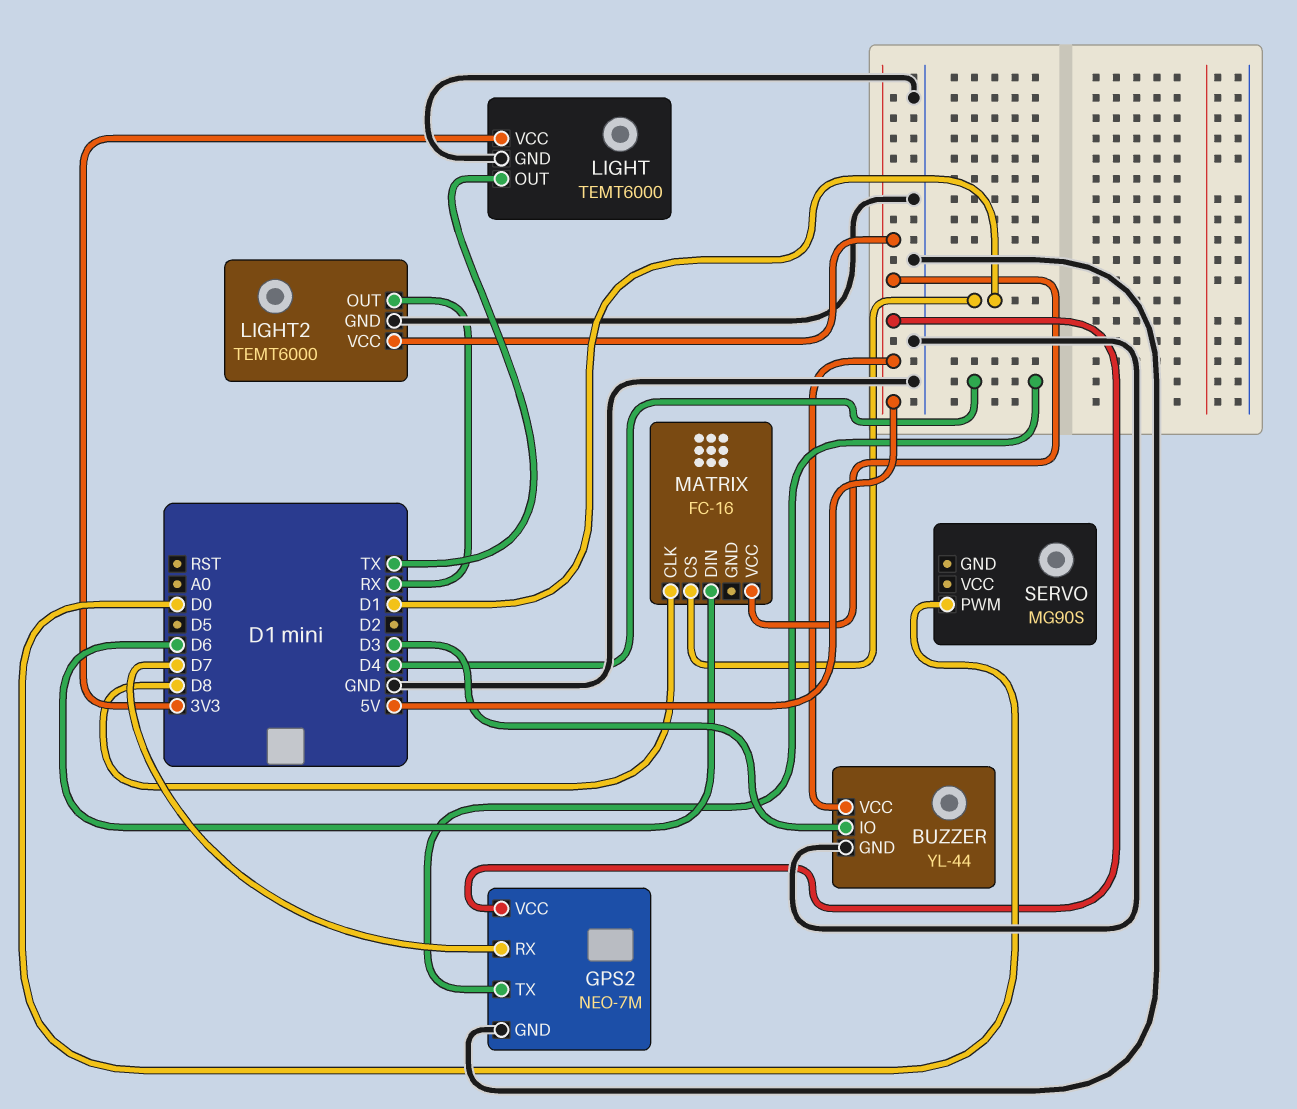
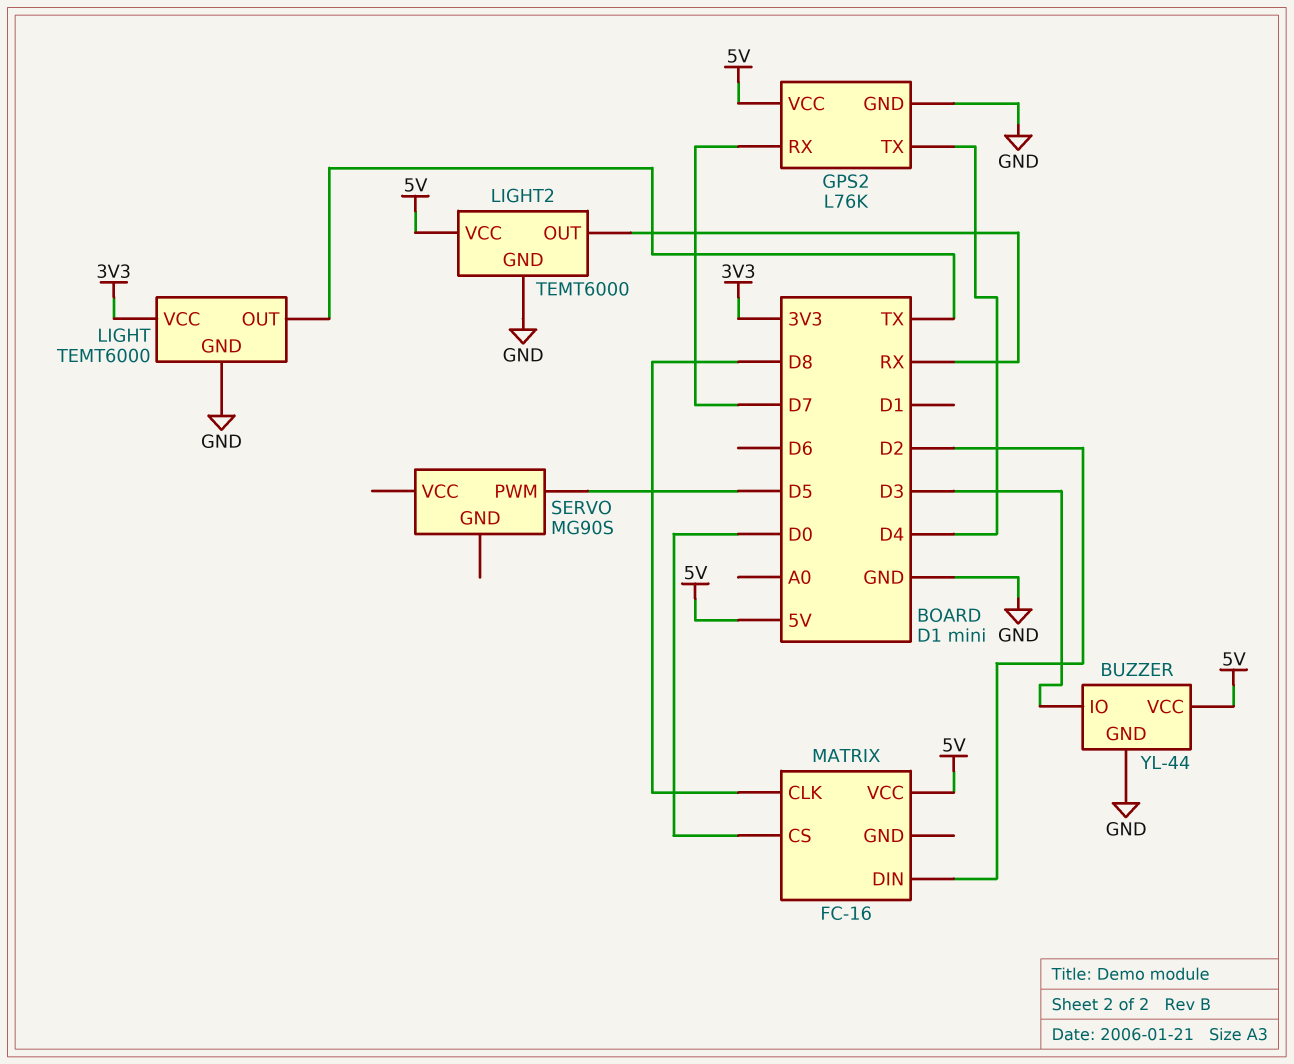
GPS2: NEO-7M -> L76K
MATRIX pin CS: D1 -> D0
MATRIX pin DIN: D6 -> D2
SERVO pin PWM: D0 -> D5

